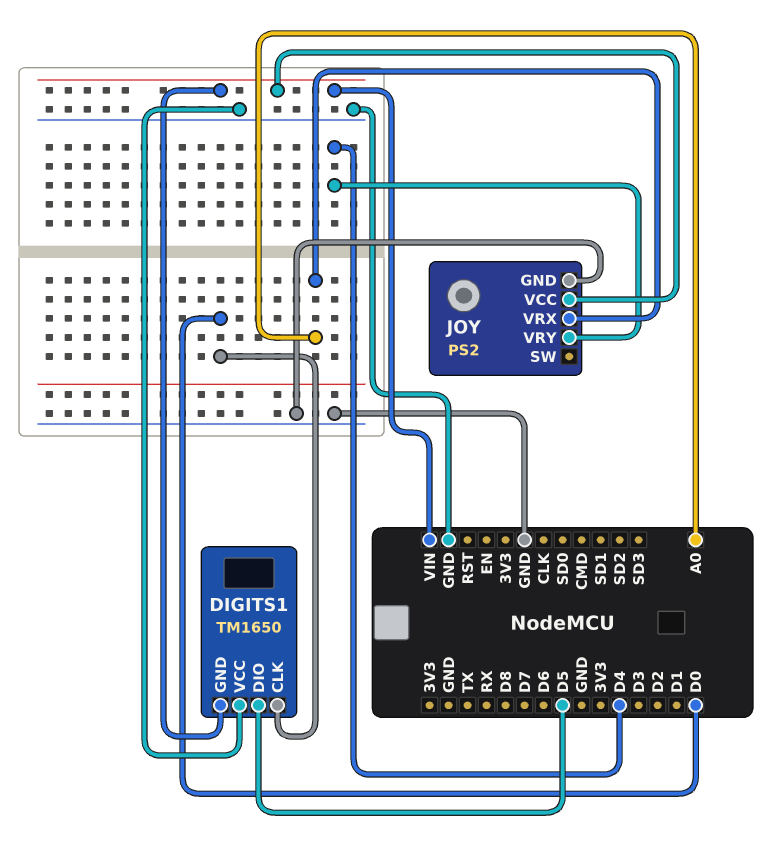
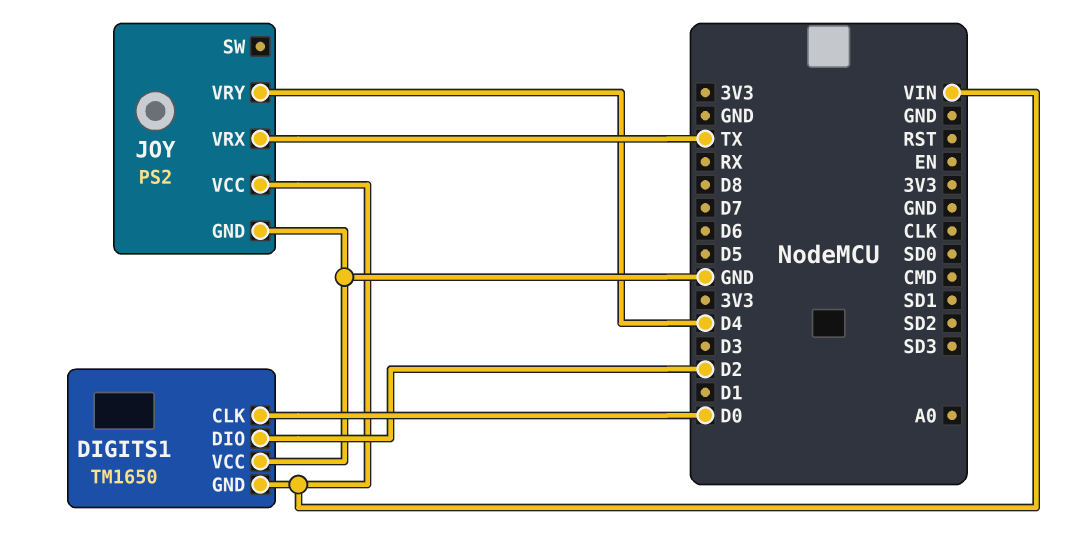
DIGITS1 pin DIO: D5 -> D2
JOY pin VRX: A0 -> TX

